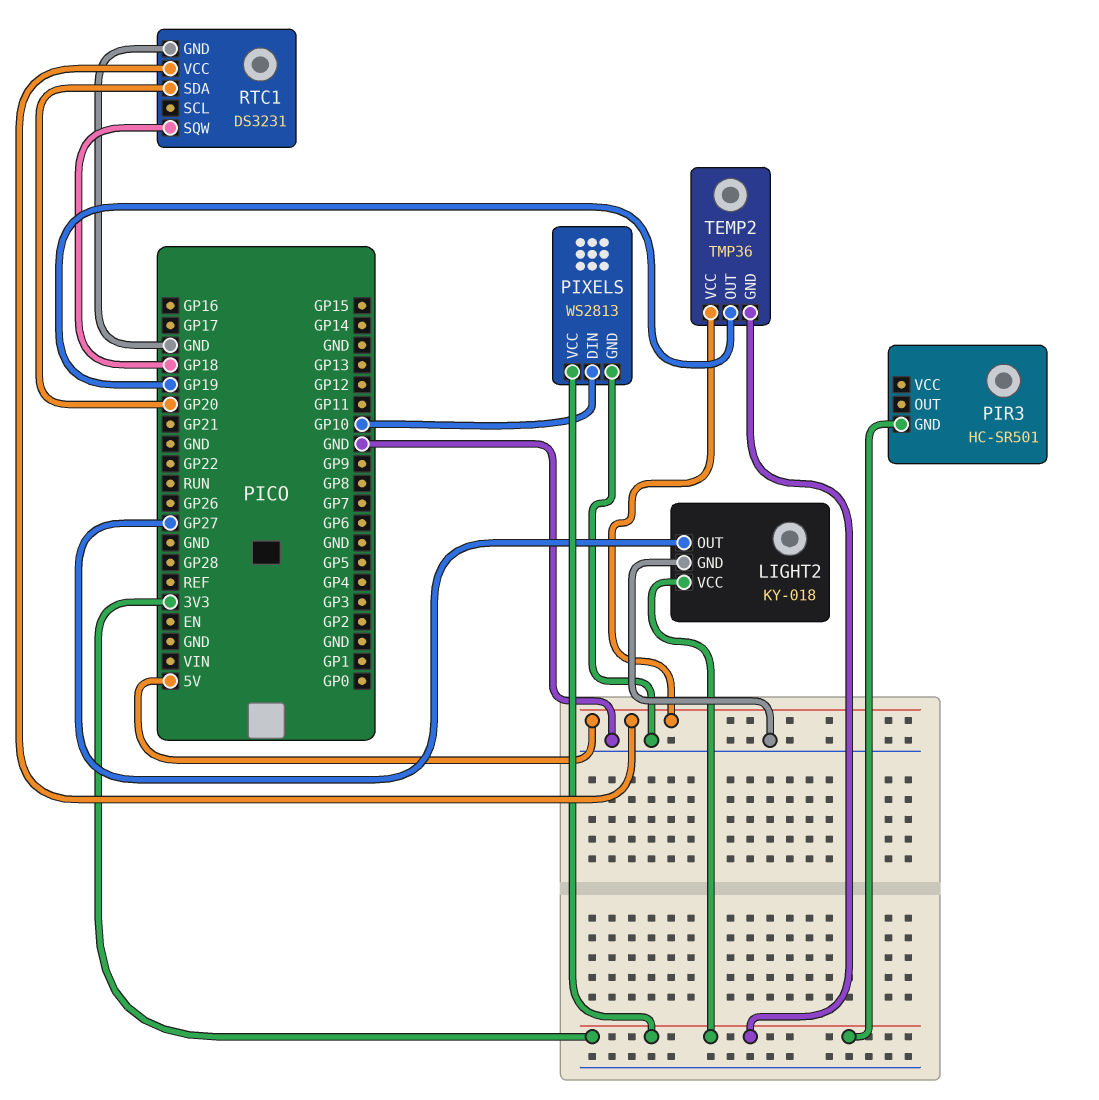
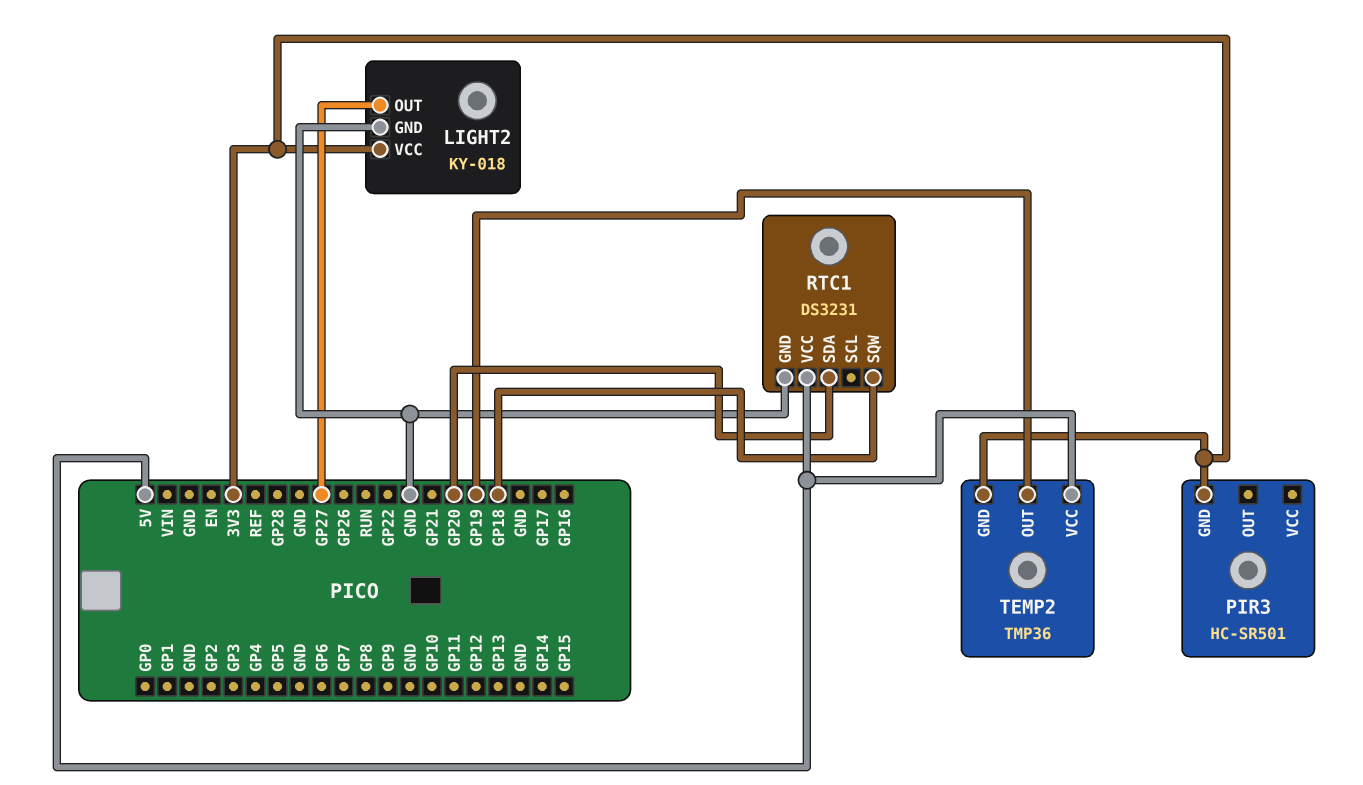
PIXELS: WS2813 -> none
PIXELS pin DIN: GP10 -> none
PIXELS pin GND: GND -> none
PIXELS pin VCC: 3V3 -> none

